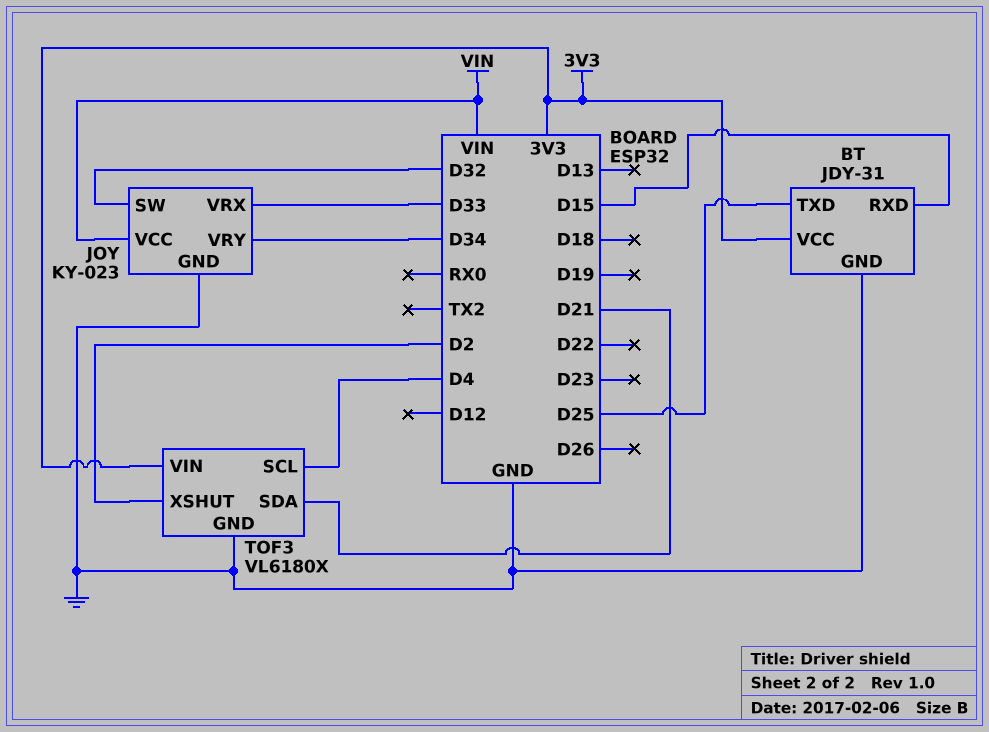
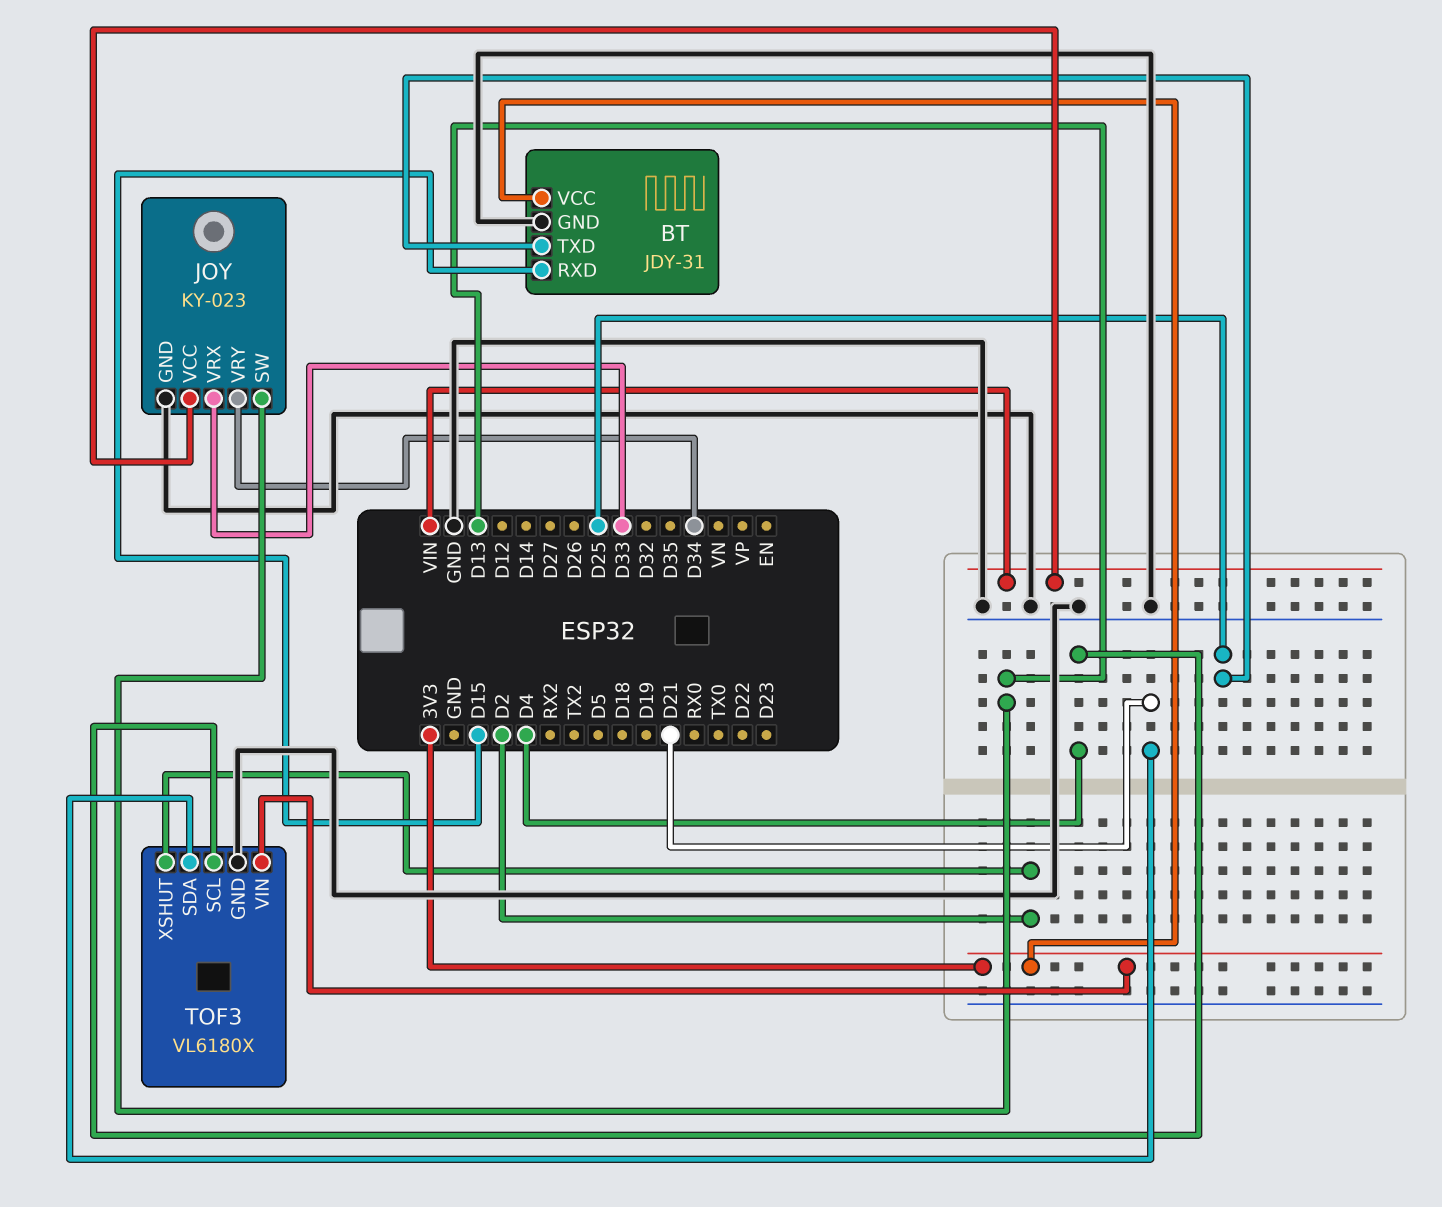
JOY pin SW: D32 -> D13

